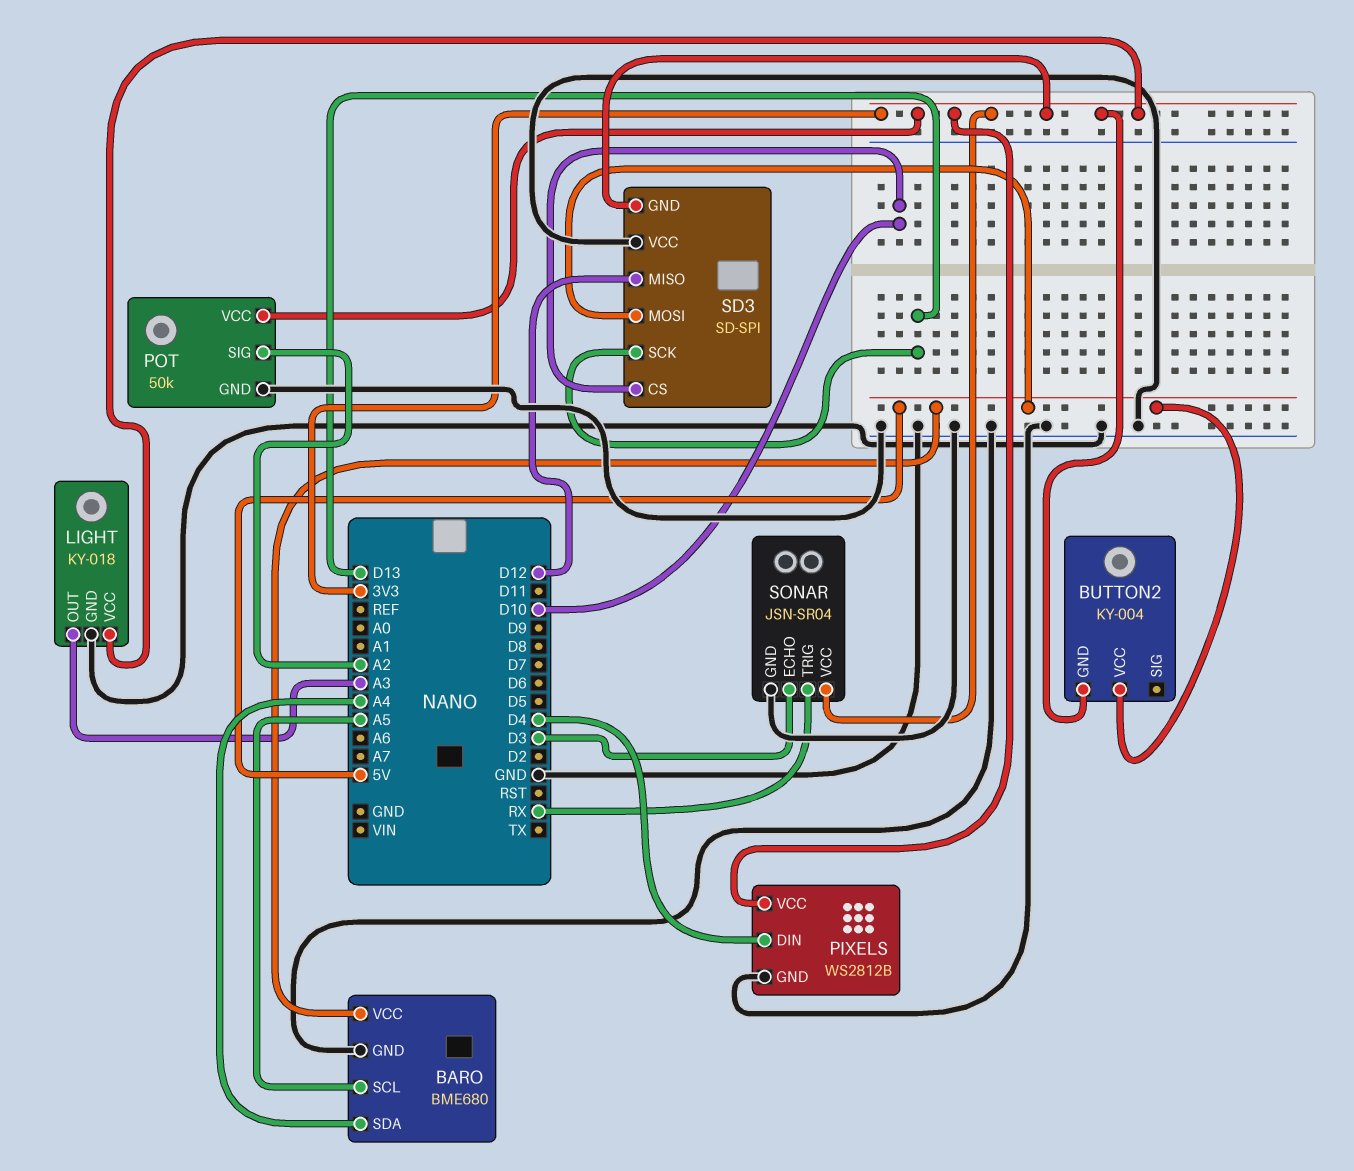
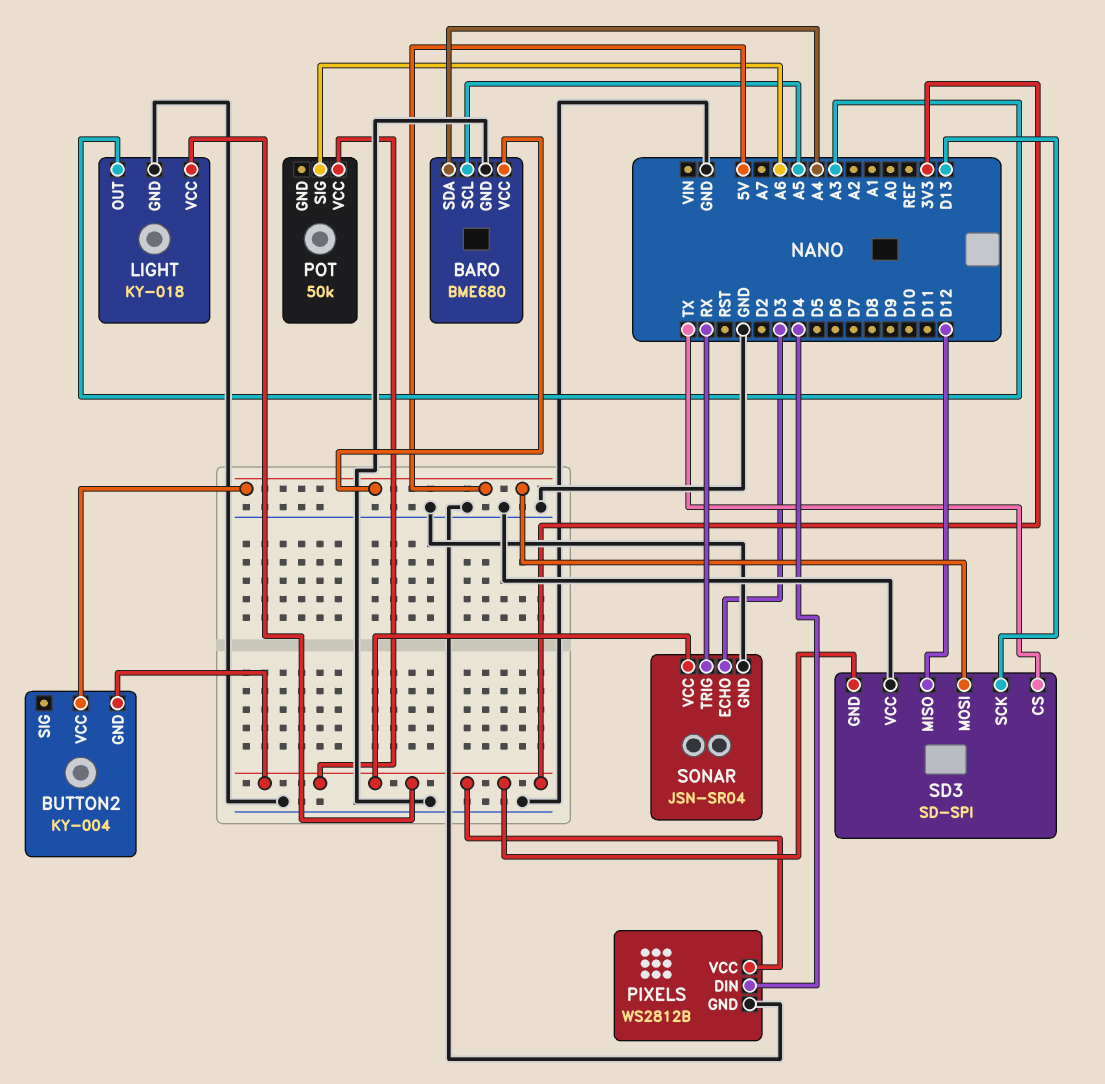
POT pin GND: GND -> none
POT pin SIG: A2 -> A6
SD3 pin CS: D10 -> TX

